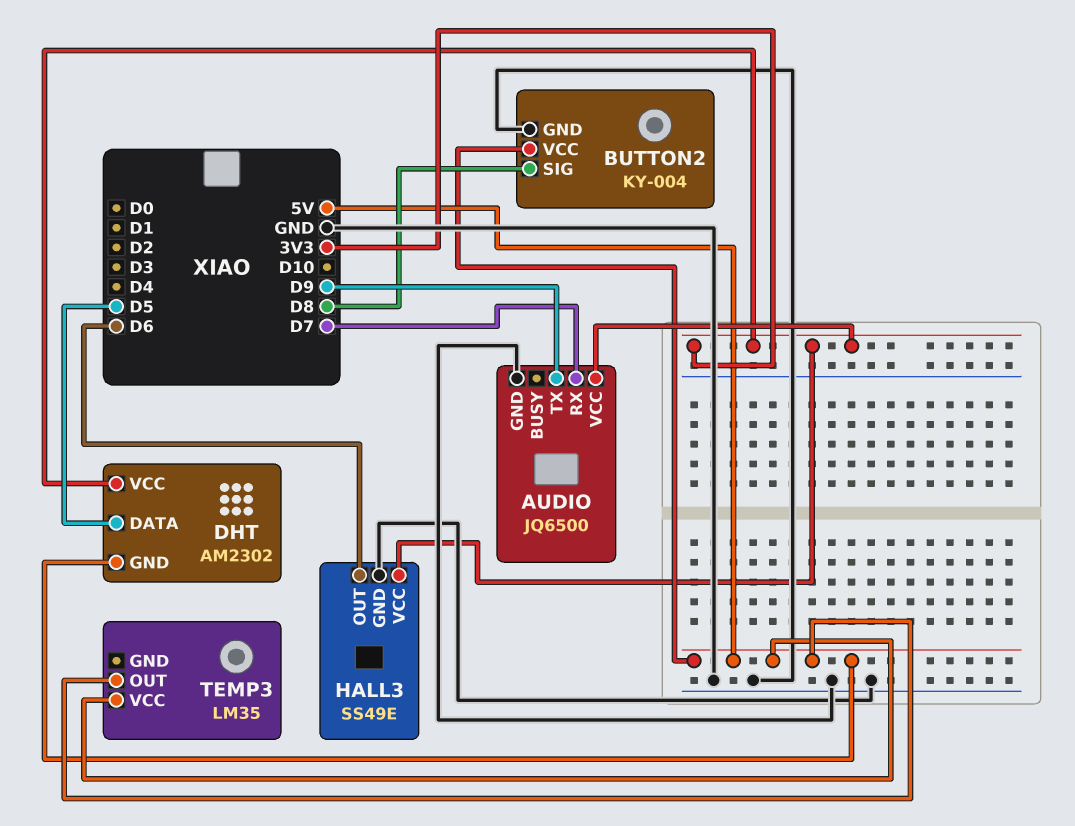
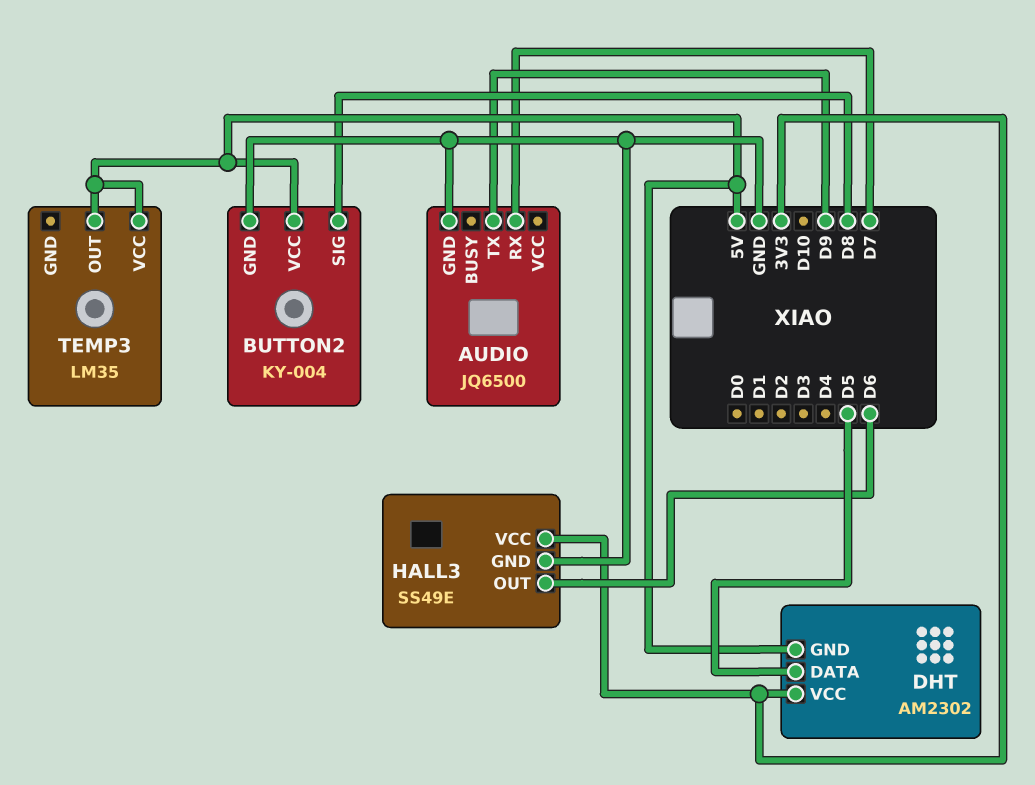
AUDIO pin VCC: 3V3 -> none

